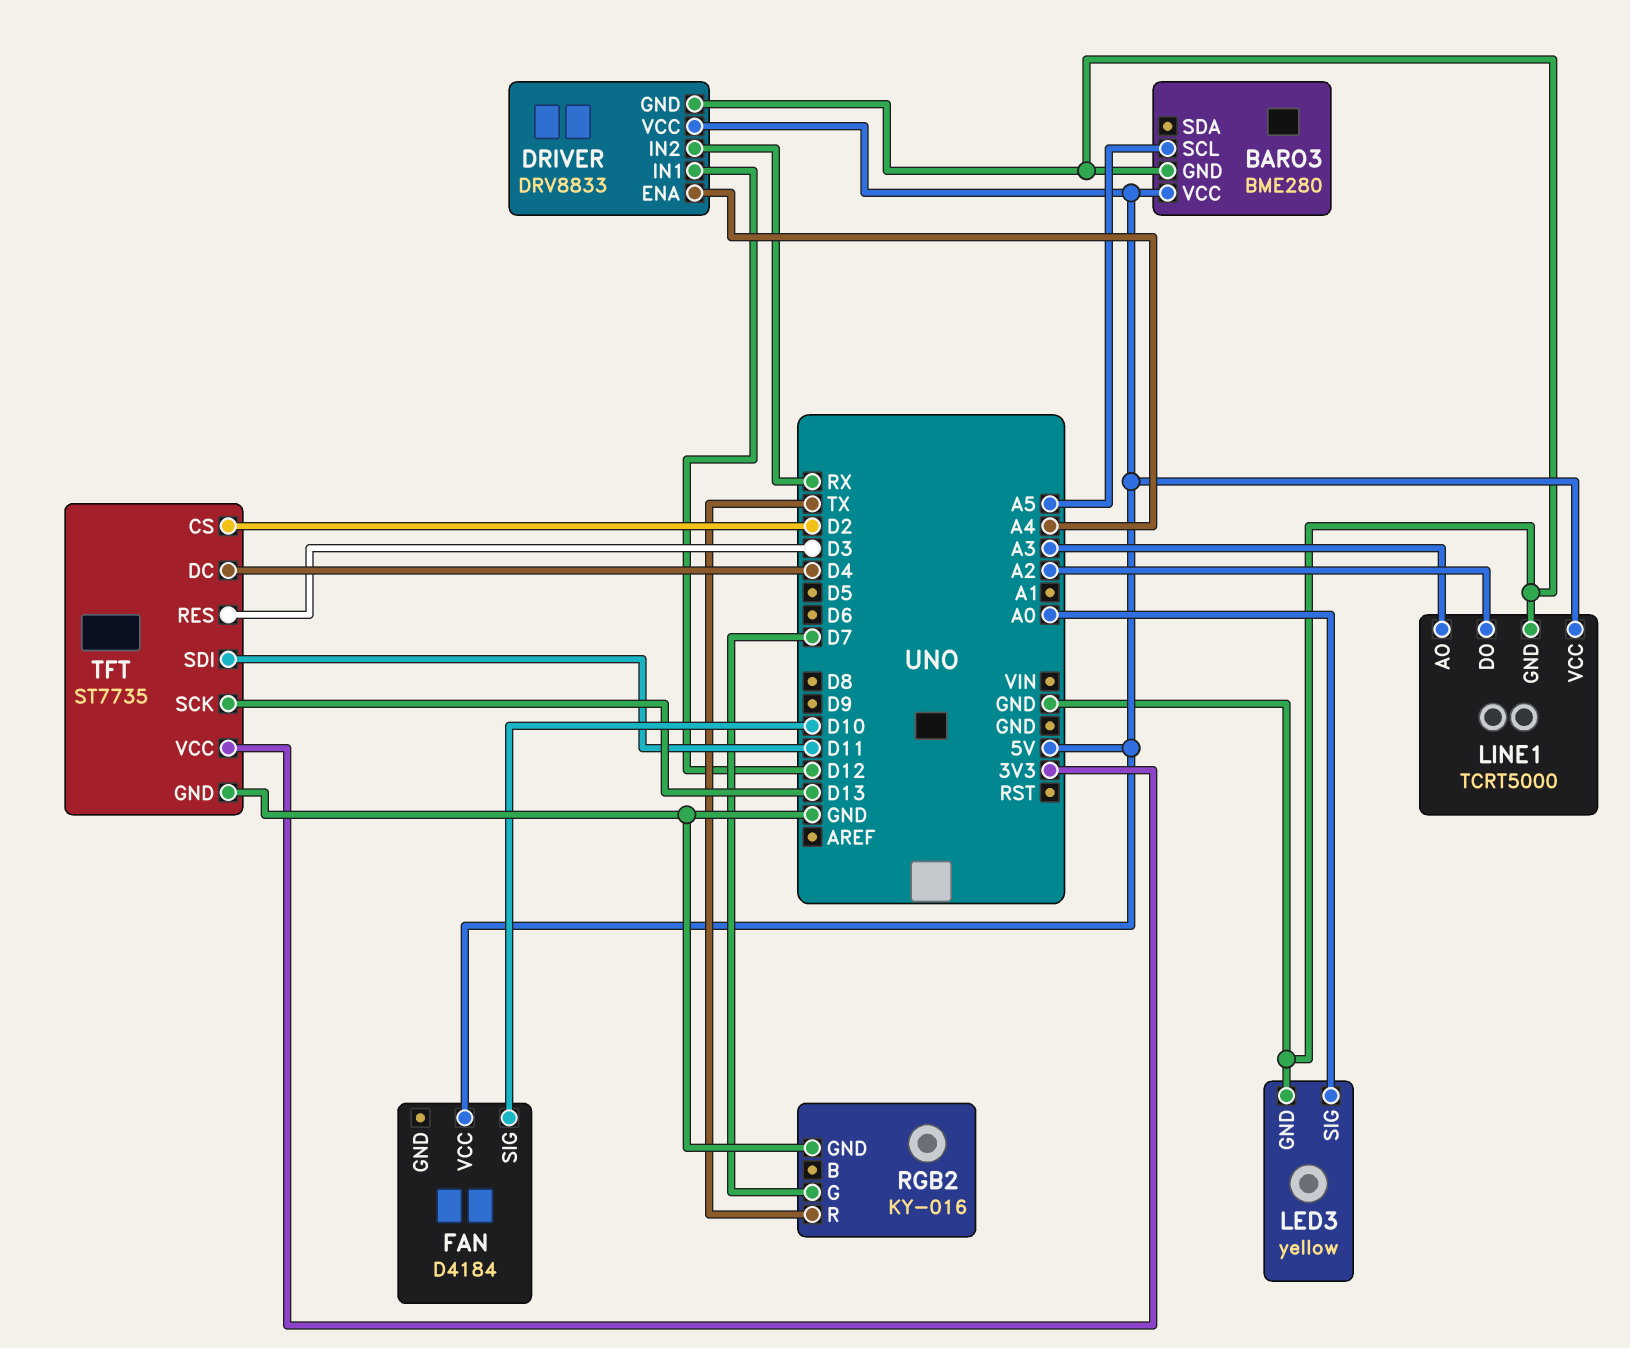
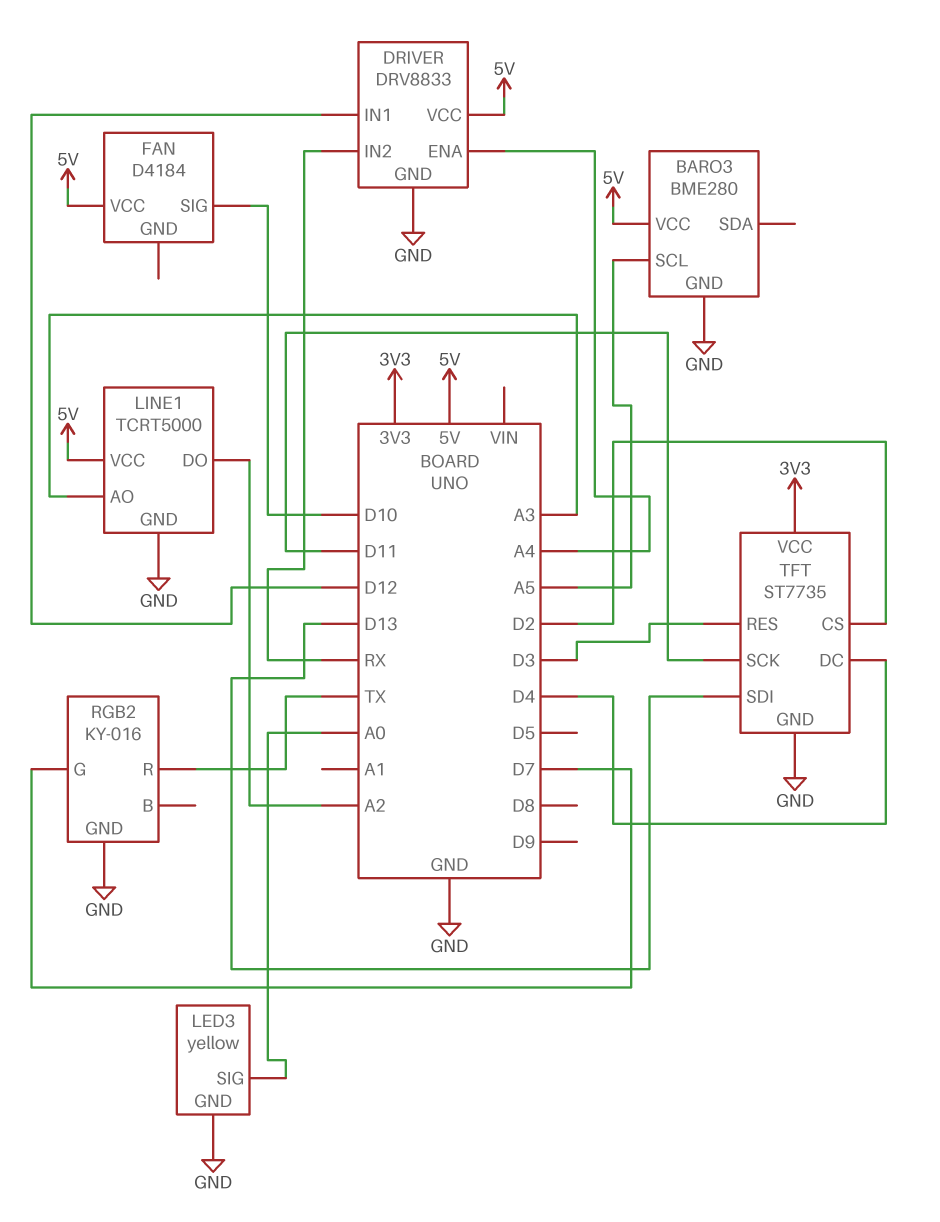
TFT pin SCK: D13 -> D11
TFT pin SDI: D11 -> D13

